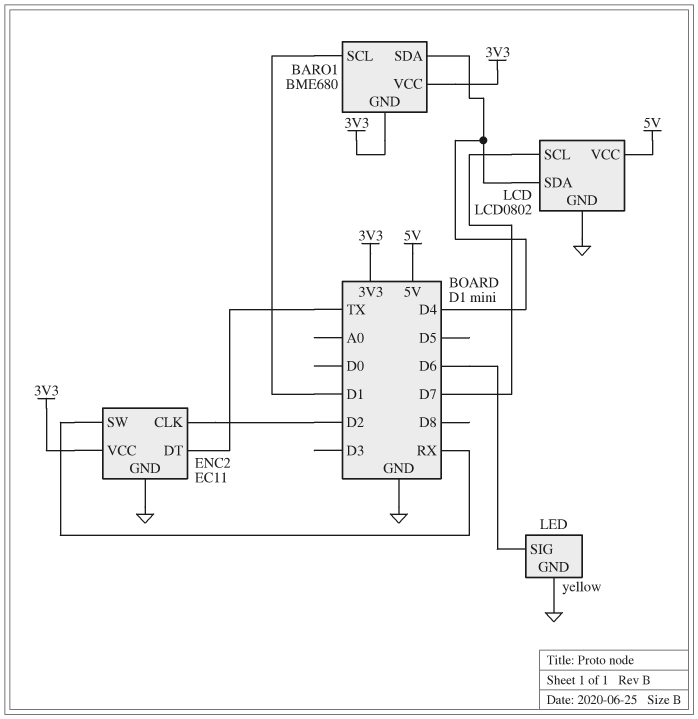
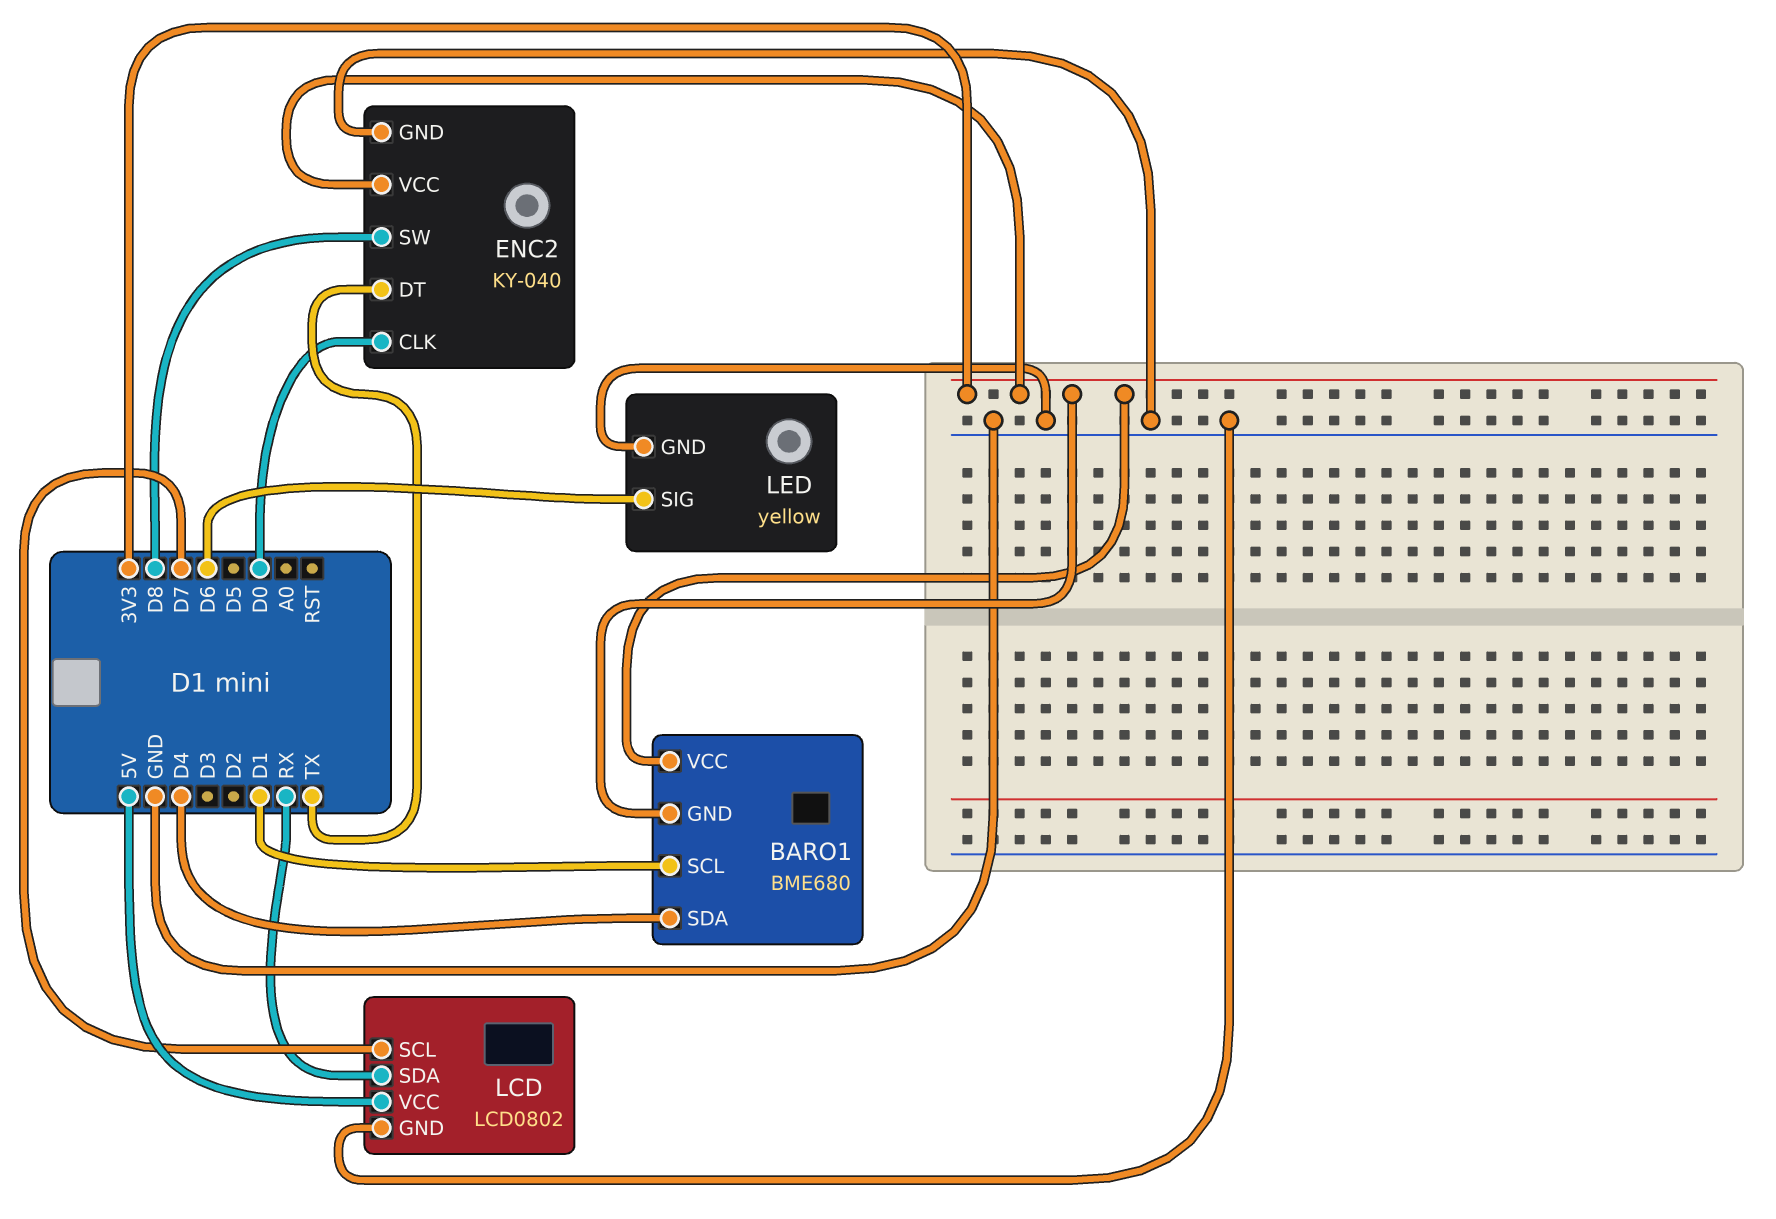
ENC2: EC11 -> KY-040
ENC2 pin CLK: D2 -> D0
ENC2 pin SW: RX -> D8
LCD pin SDA: D4 -> RX

